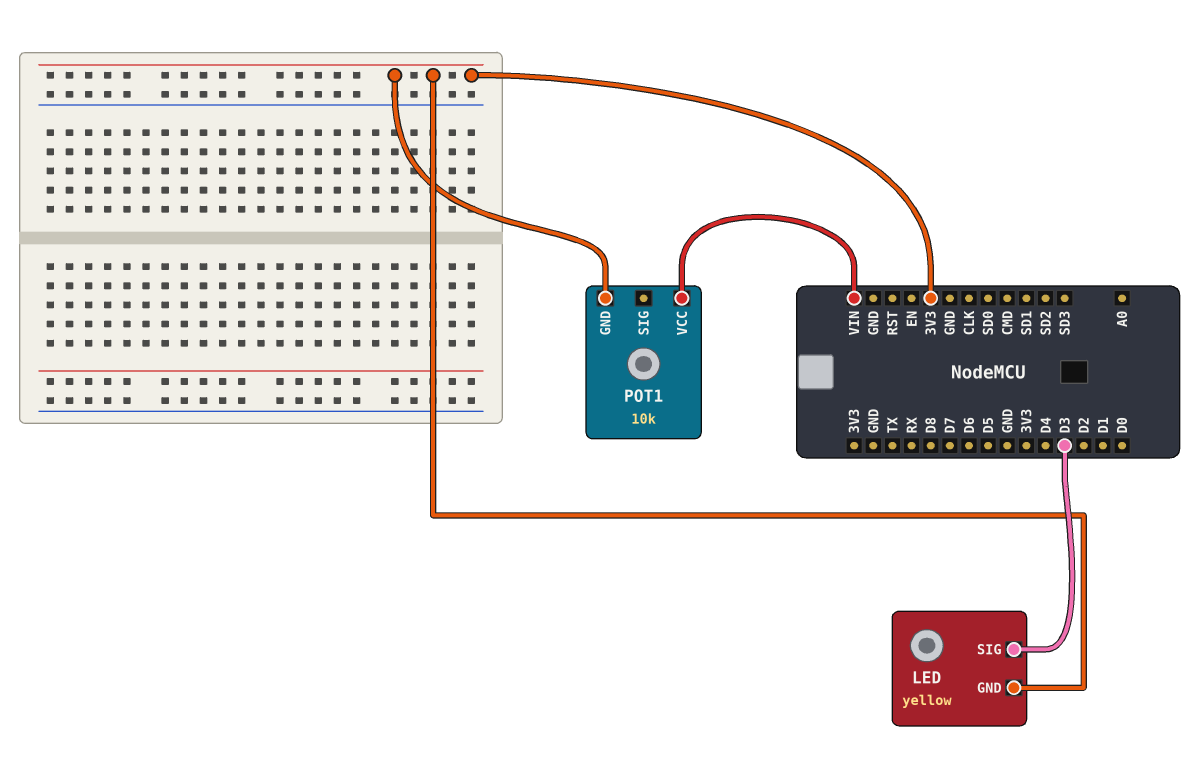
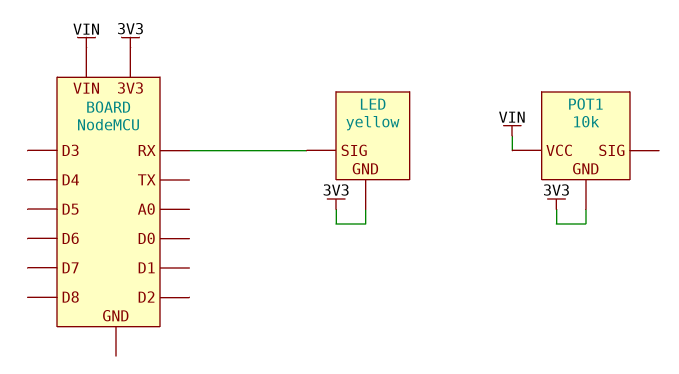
LED pin SIG: D3 -> RX

